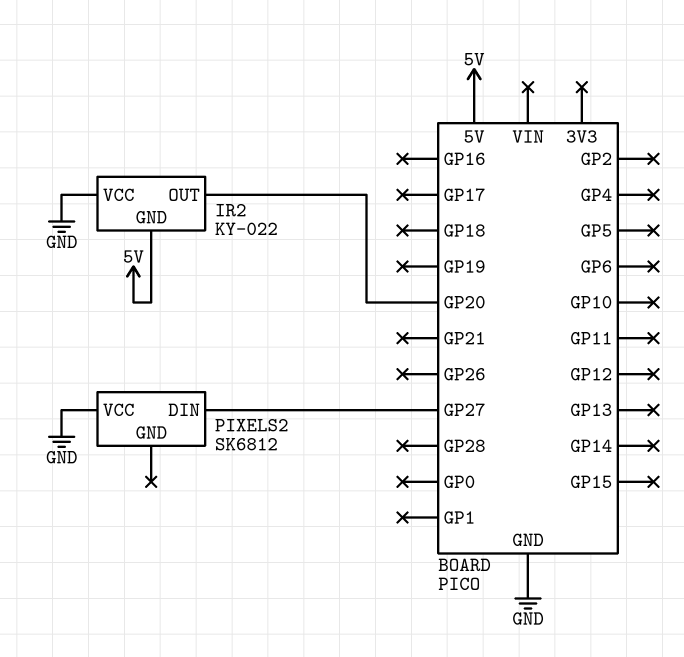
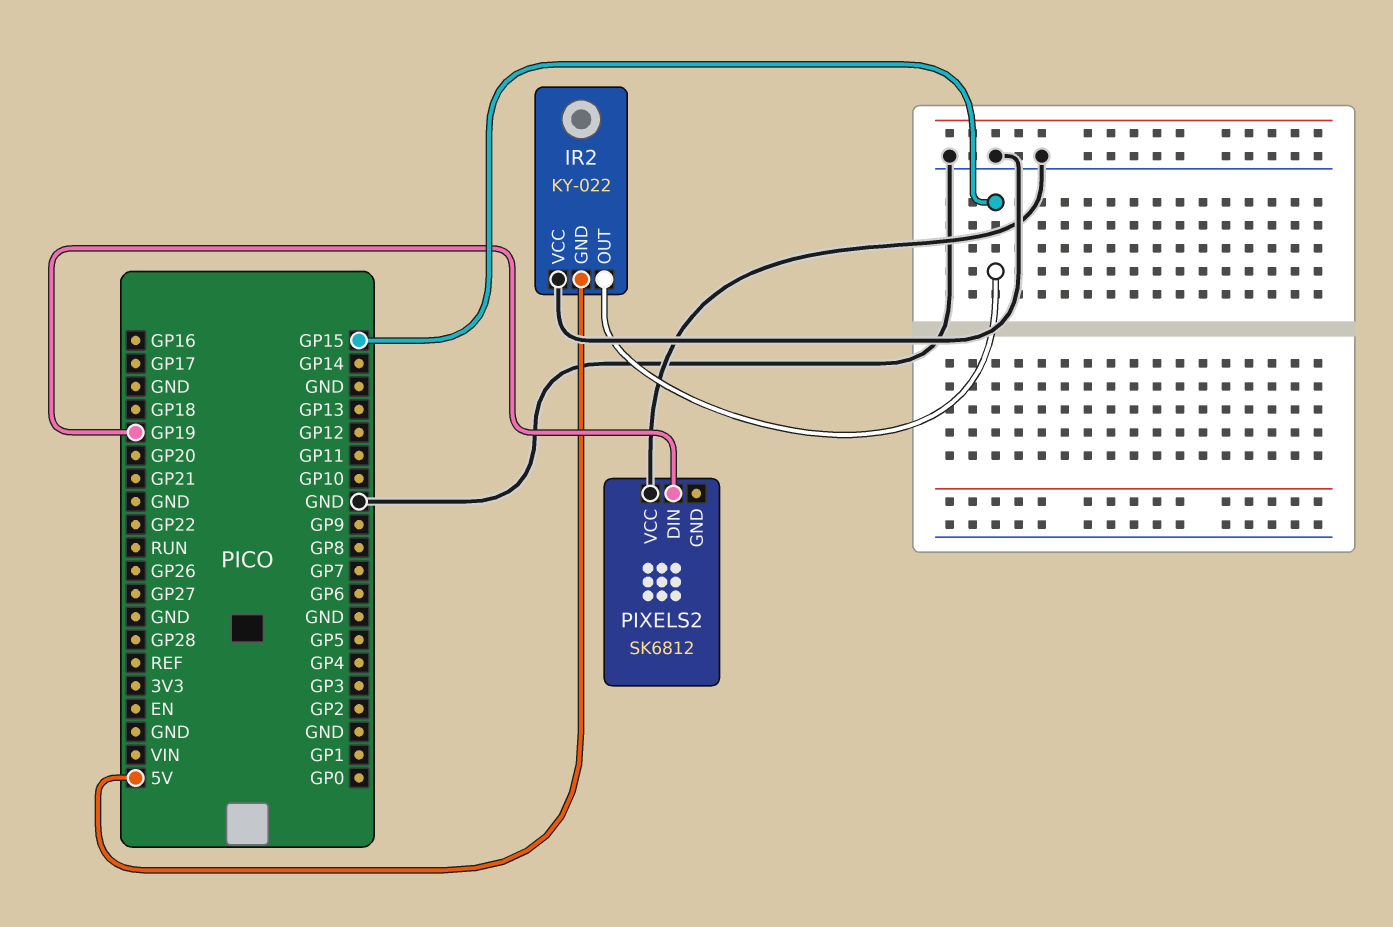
IR2 pin OUT: GP20 -> GP15
PIXELS2 pin DIN: GP27 -> GP19

